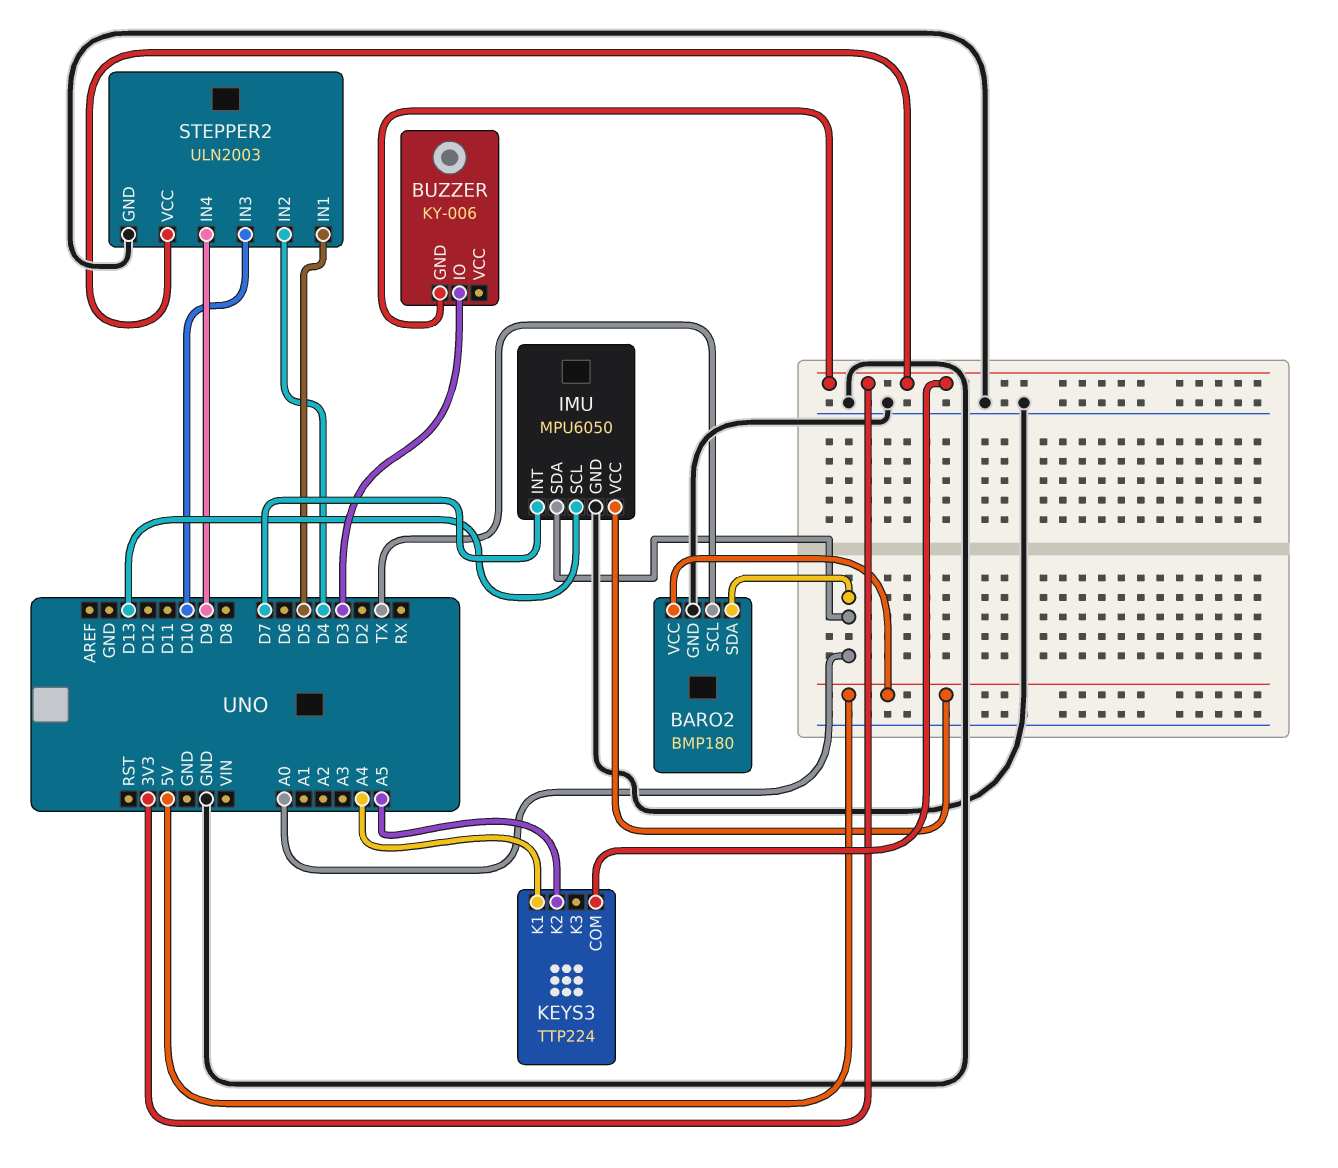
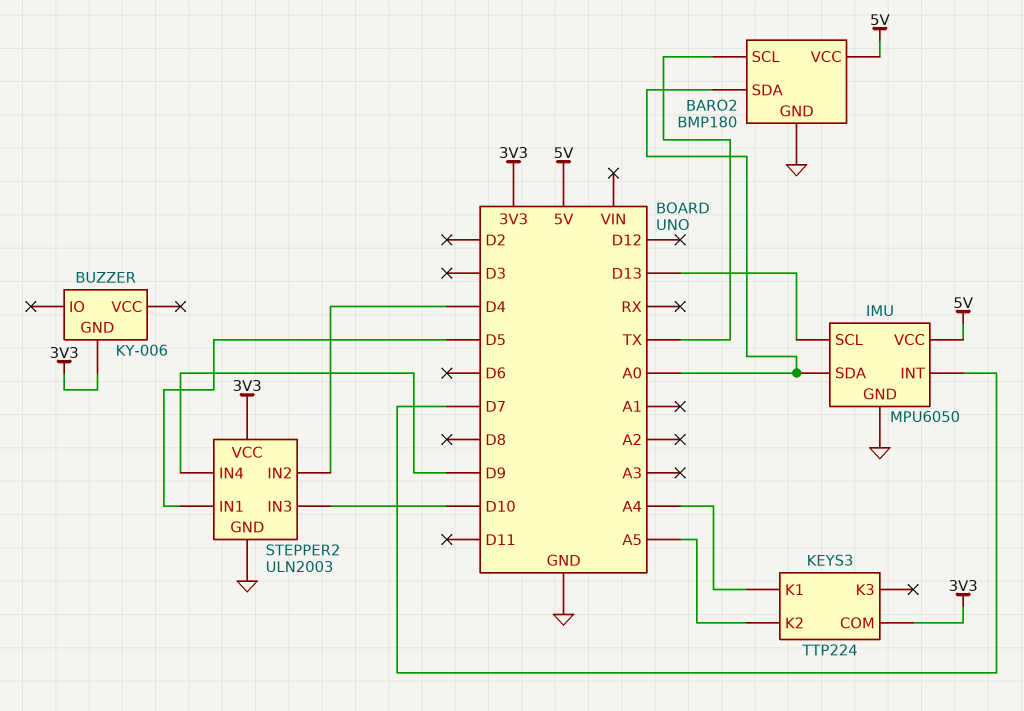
BUZZER pin IO: D3 -> none

